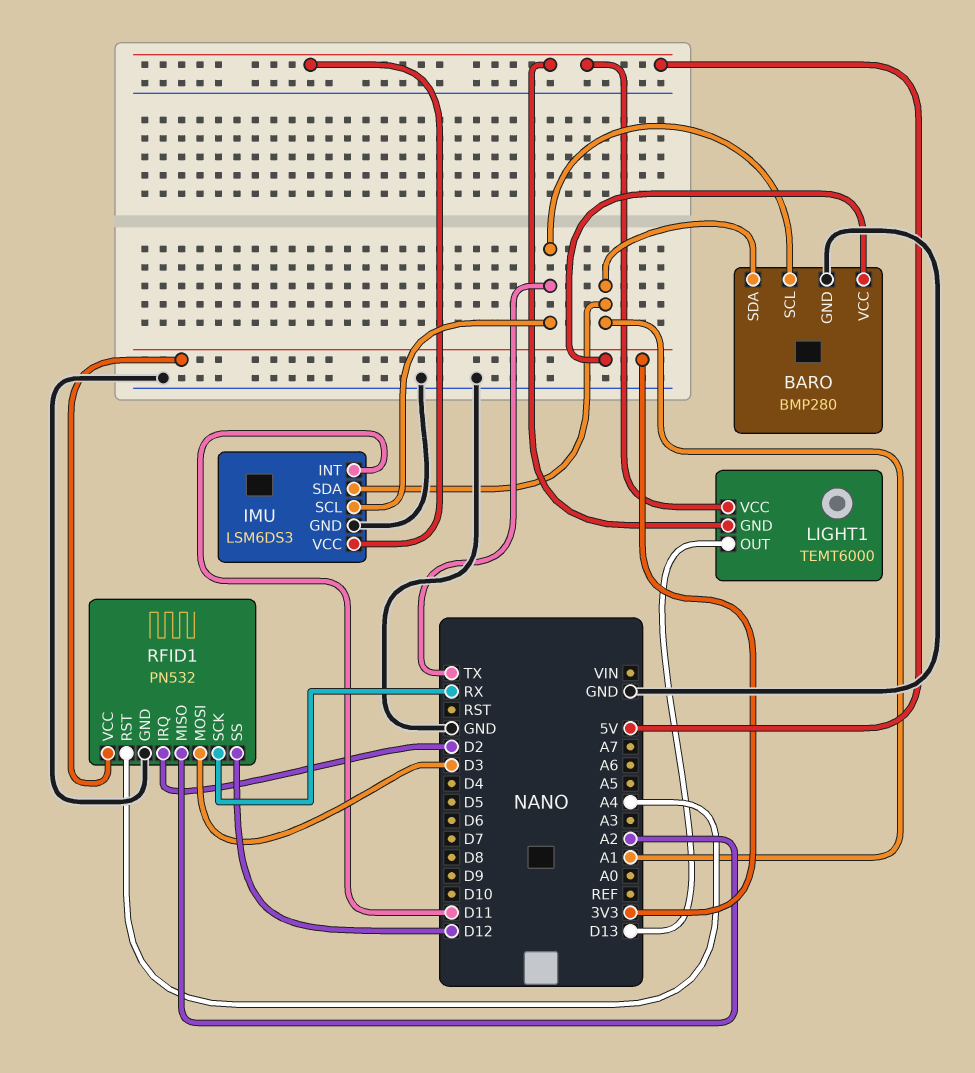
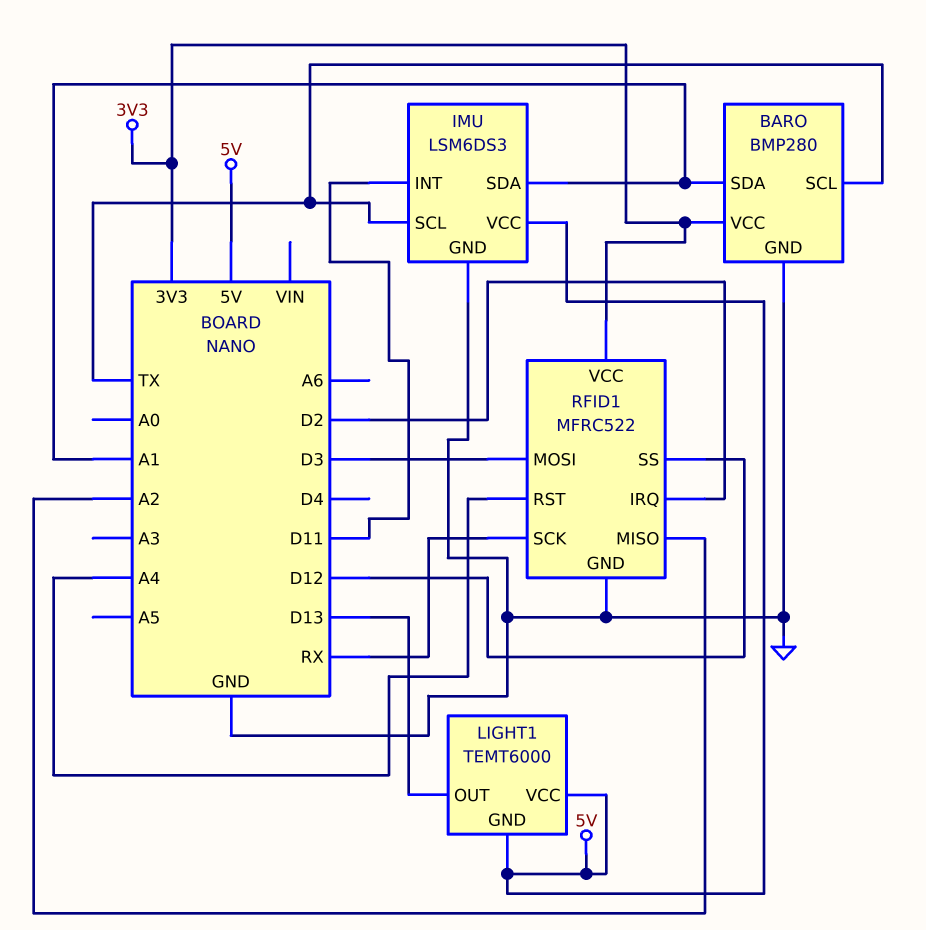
RFID1: PN532 -> MFRC522

